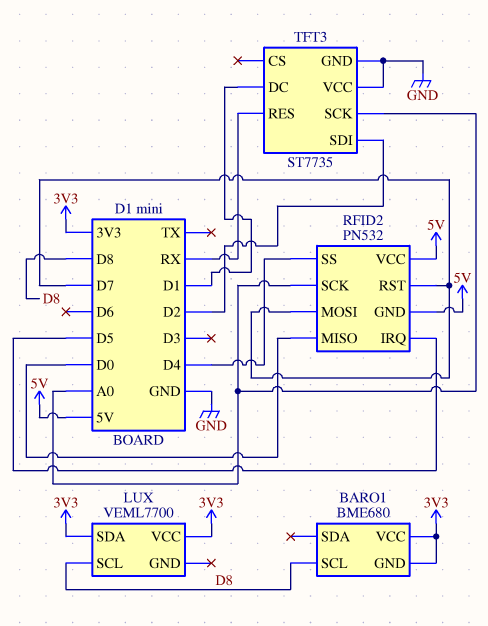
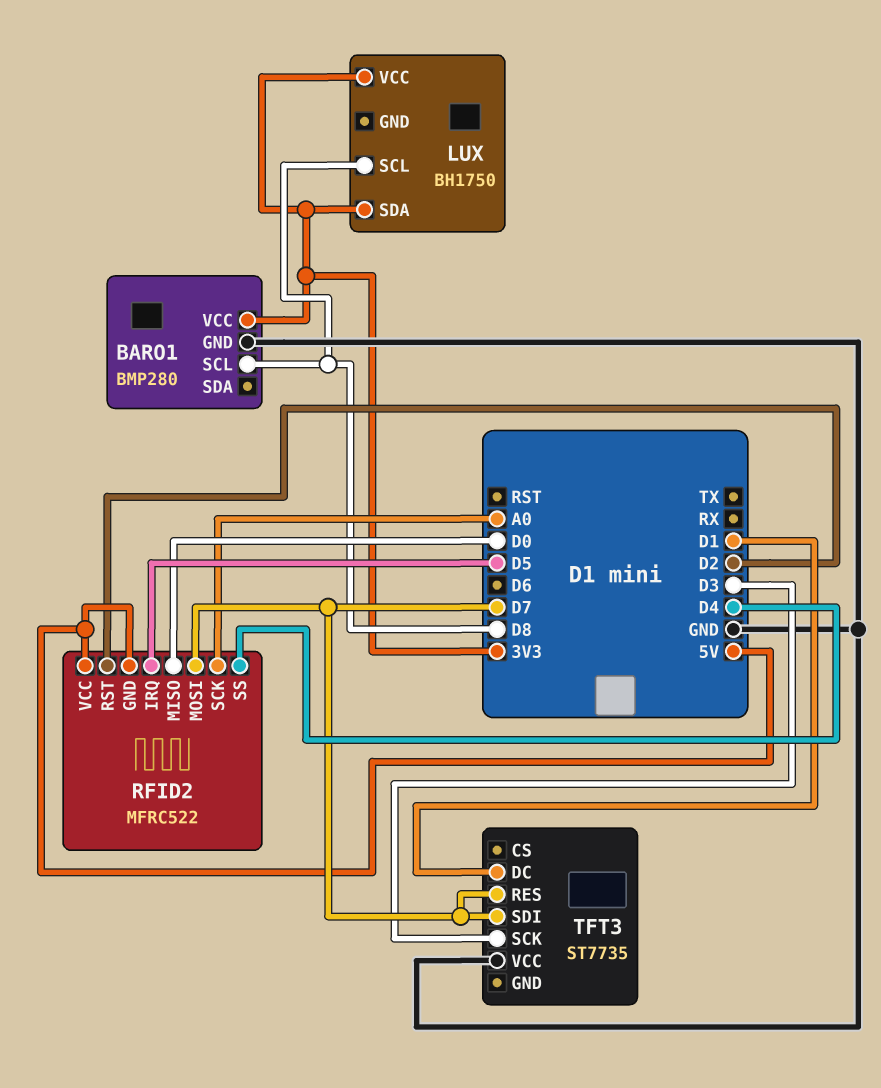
BARO1: BME680 -> BMP280
BARO1 pin GND: 3V3 -> GND
LUX: VEML7700 -> BH1750
RFID2: PN532 -> MFRC522
RFID2 pin RST: D7 -> D2
TFT3 pin GND: GND -> none
TFT3 pin RES: RX -> D7
TFT3 pin SCK: A0 -> D3
TFT3 pin SDI: D2 -> D7

